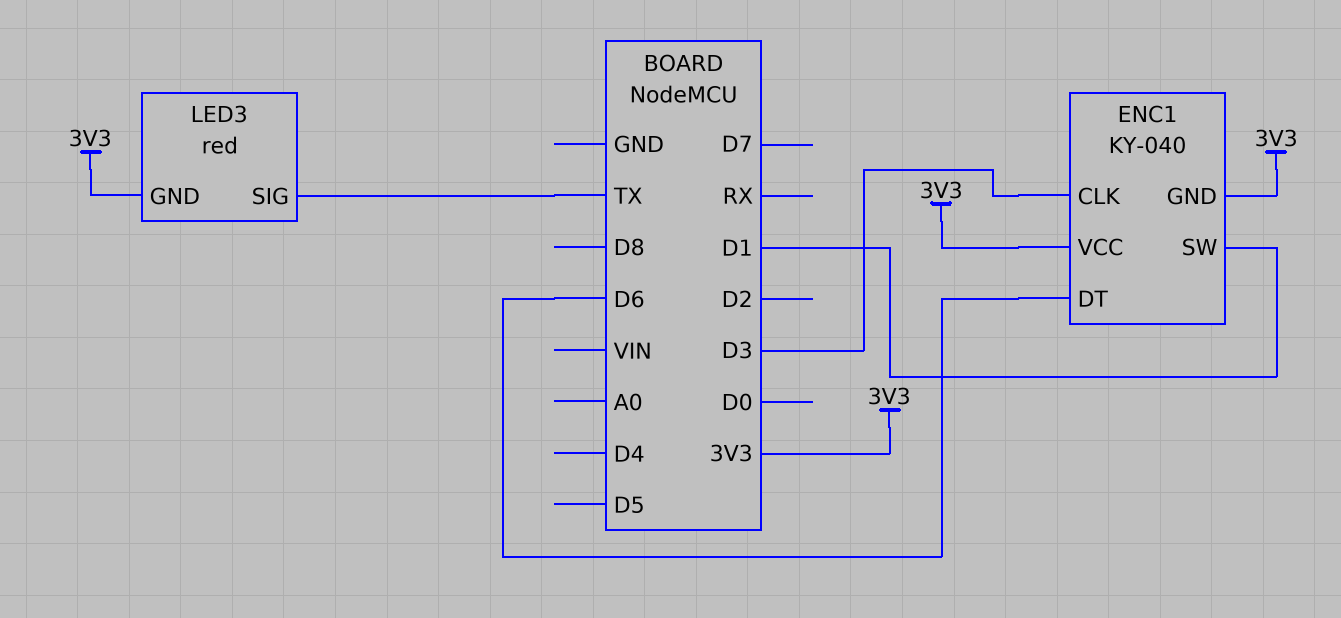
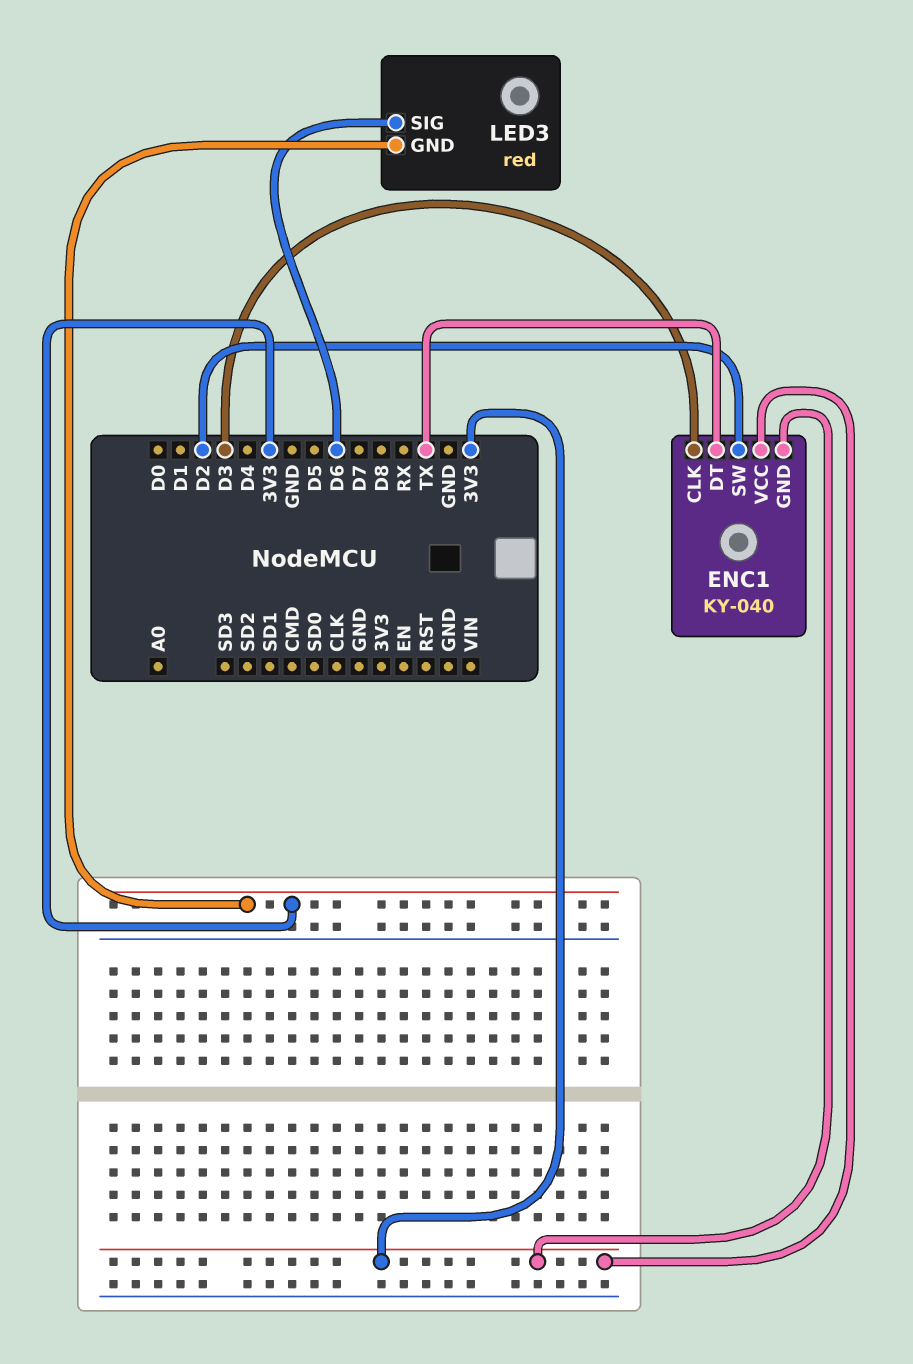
ENC1 pin DT: D6 -> TX
ENC1 pin SW: D1 -> D2
LED3 pin SIG: TX -> D6

